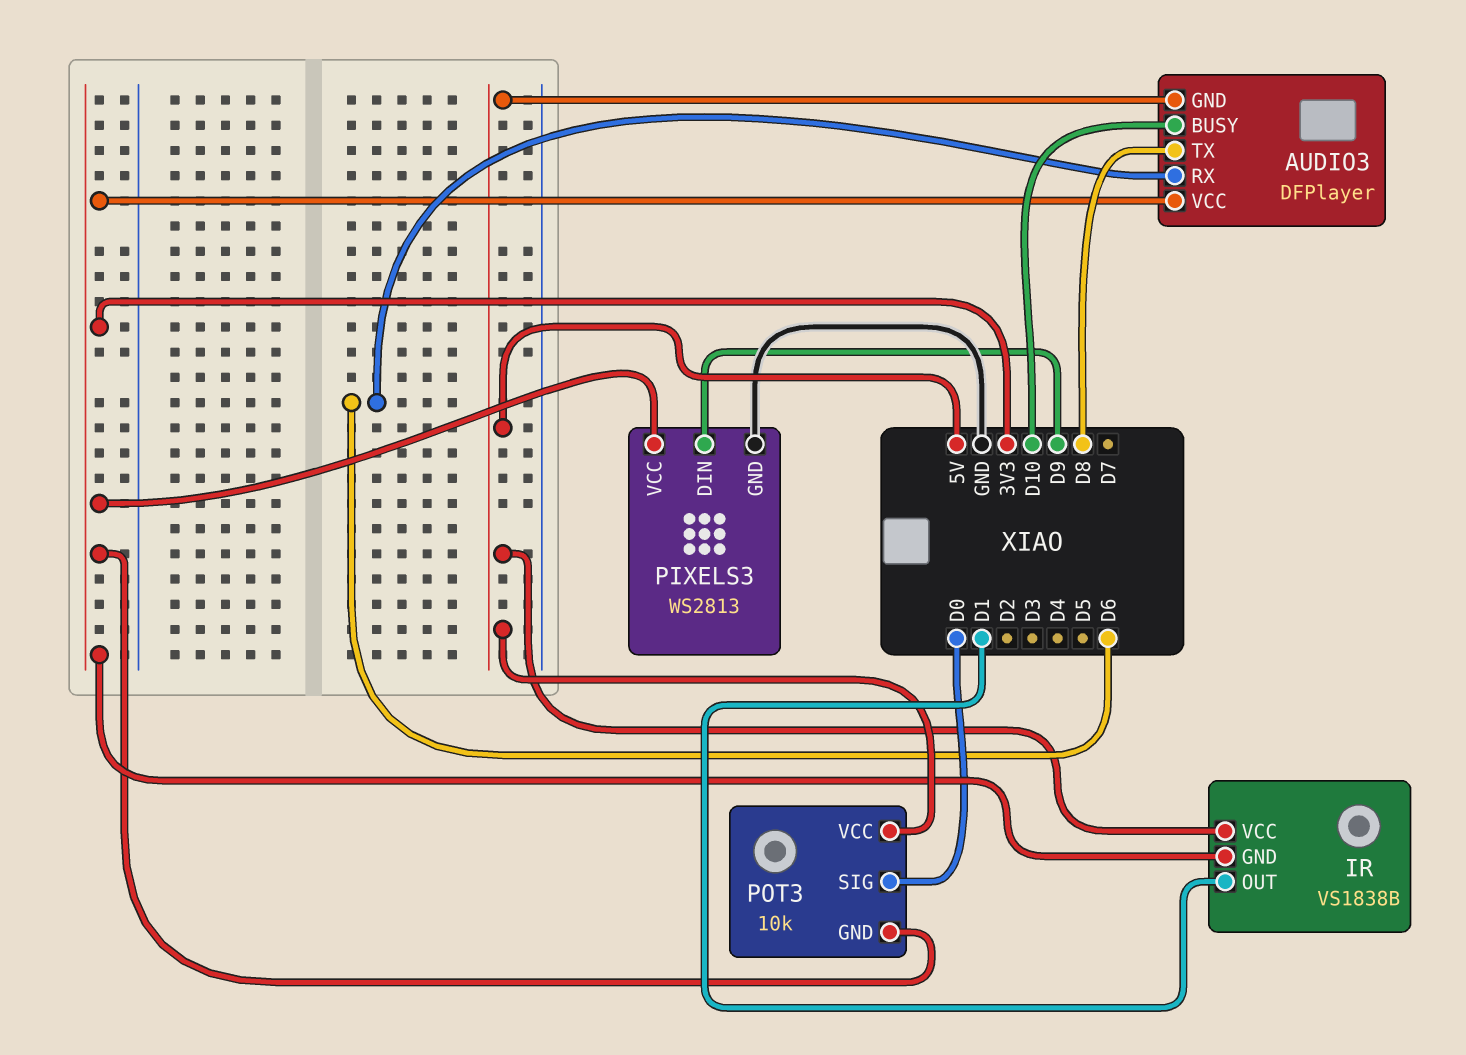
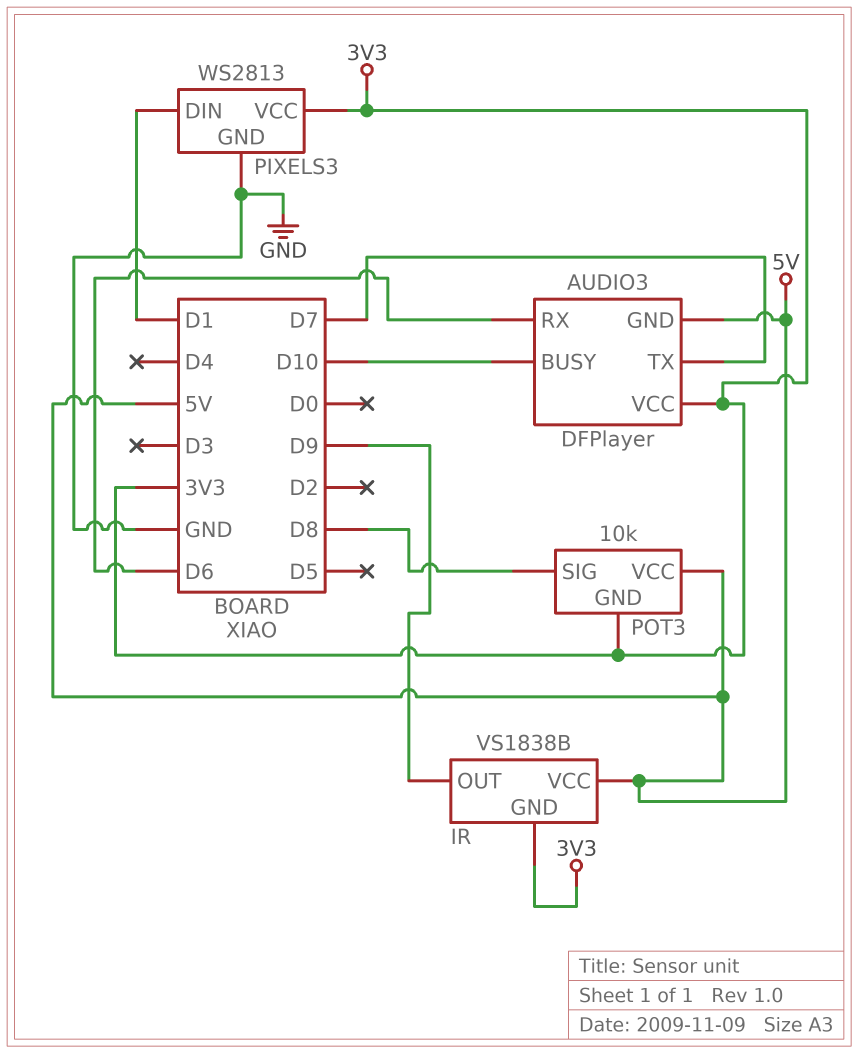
AUDIO3 pin TX: D8 -> D7
IR pin OUT: D1 -> D9
PIXELS3 pin DIN: D9 -> D1
POT3 pin SIG: D0 -> D8

